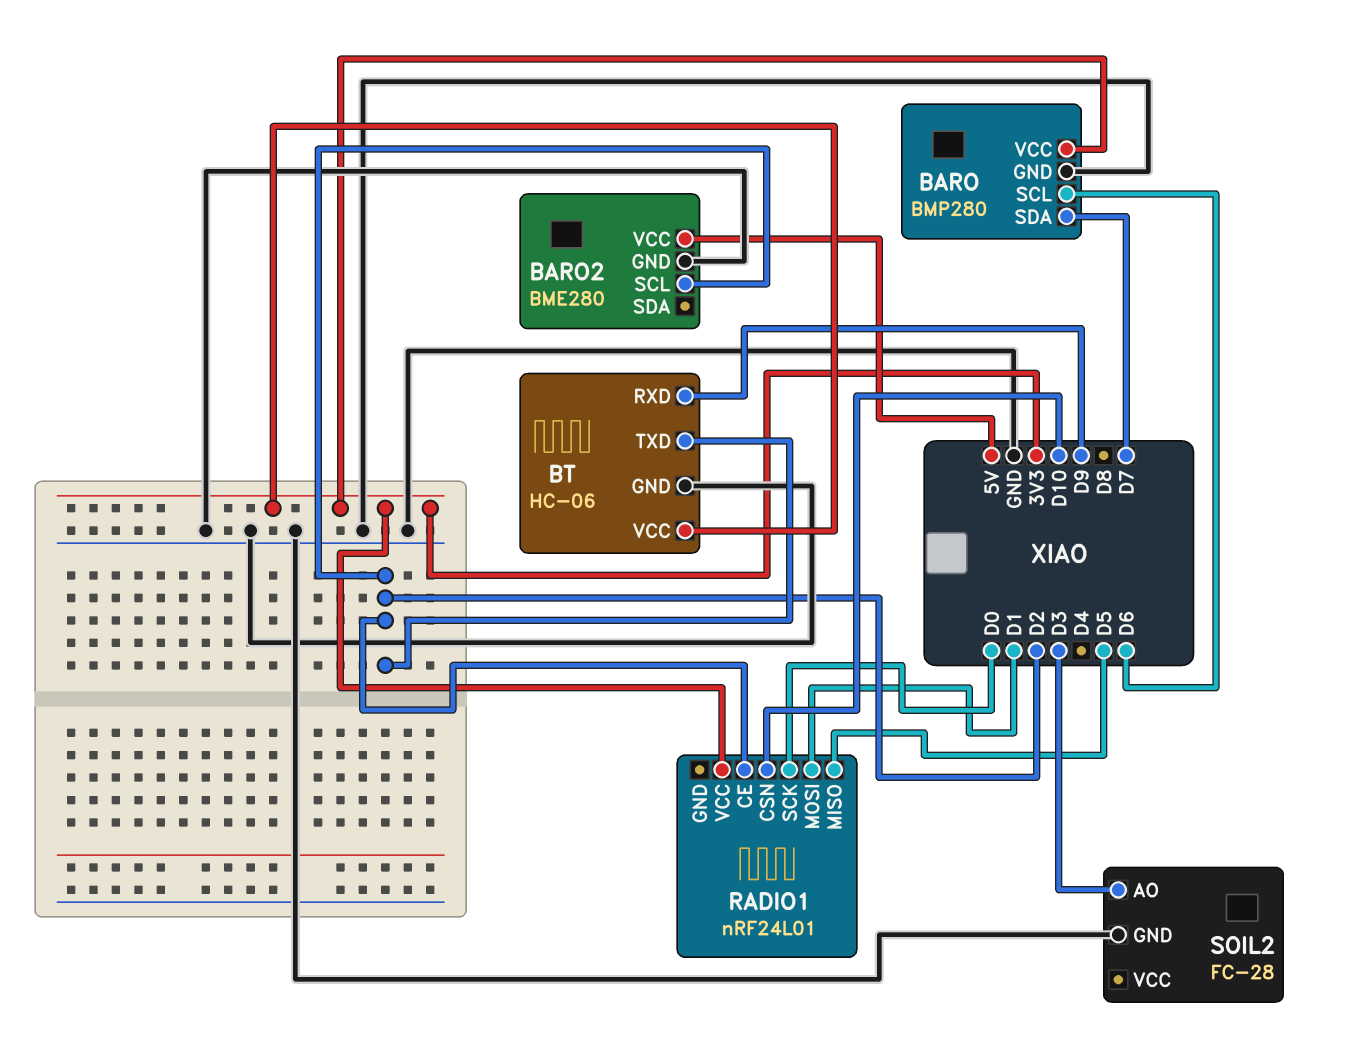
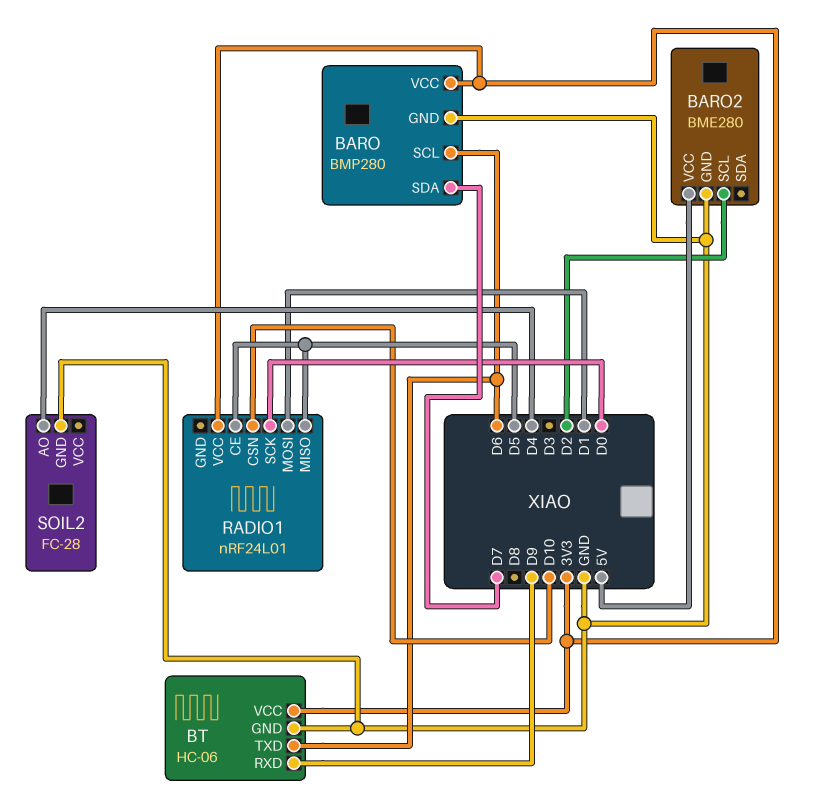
BT pin TXD: D2 -> D6
RADIO1 pin CE: D2 -> D5
SOIL2 pin AO: D3 -> D4

